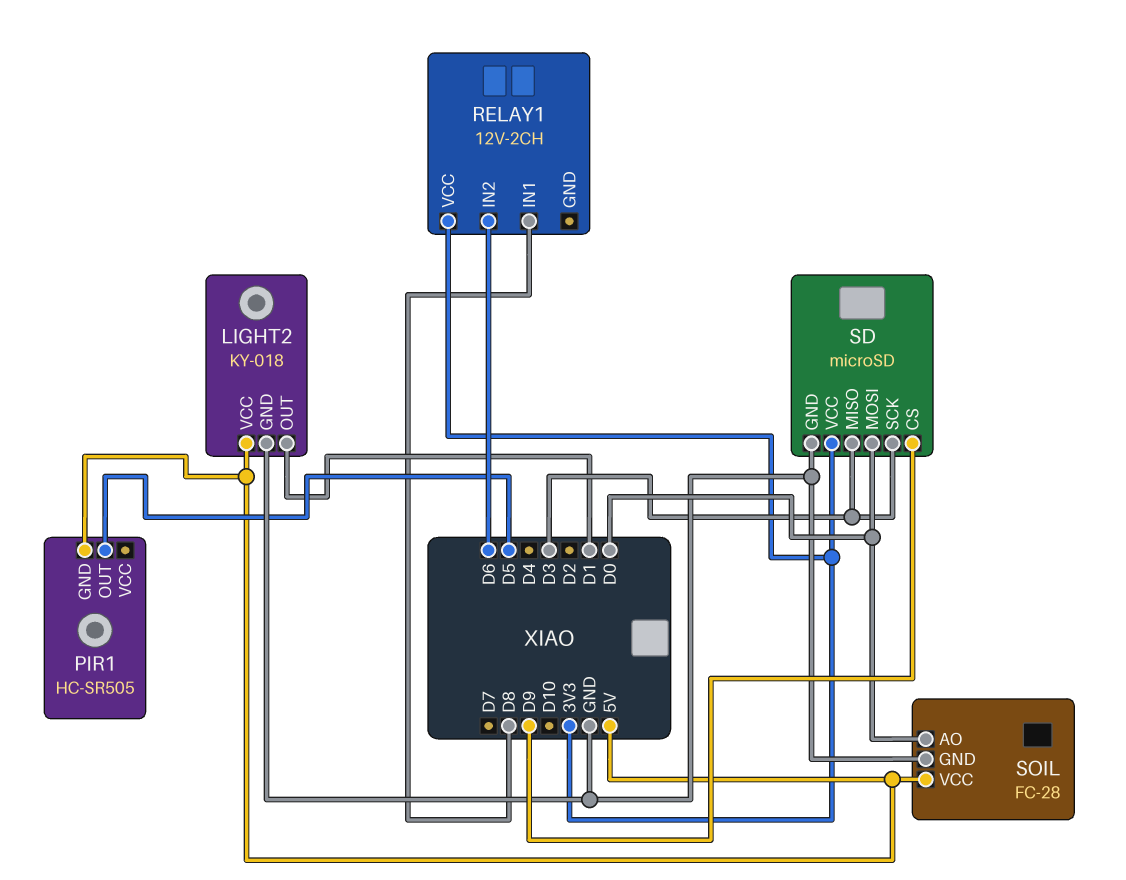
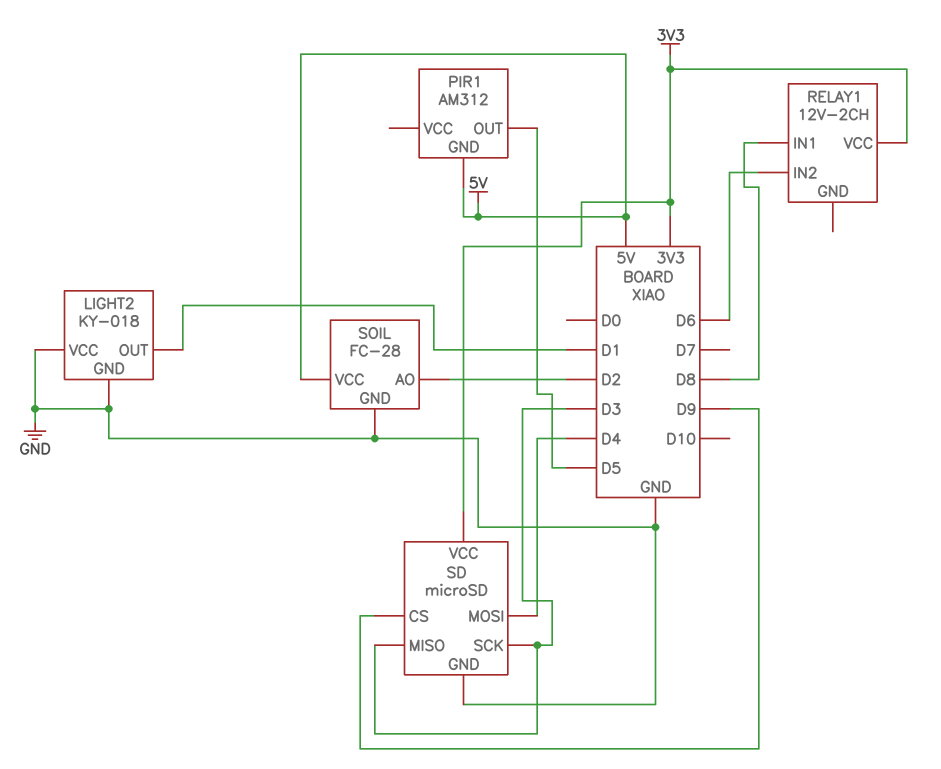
LIGHT2 pin VCC: 5V -> GND
PIR1: HC-SR505 -> AM312
SD pin MOSI: D0 -> D4
SOIL pin AO: D0 -> D2

